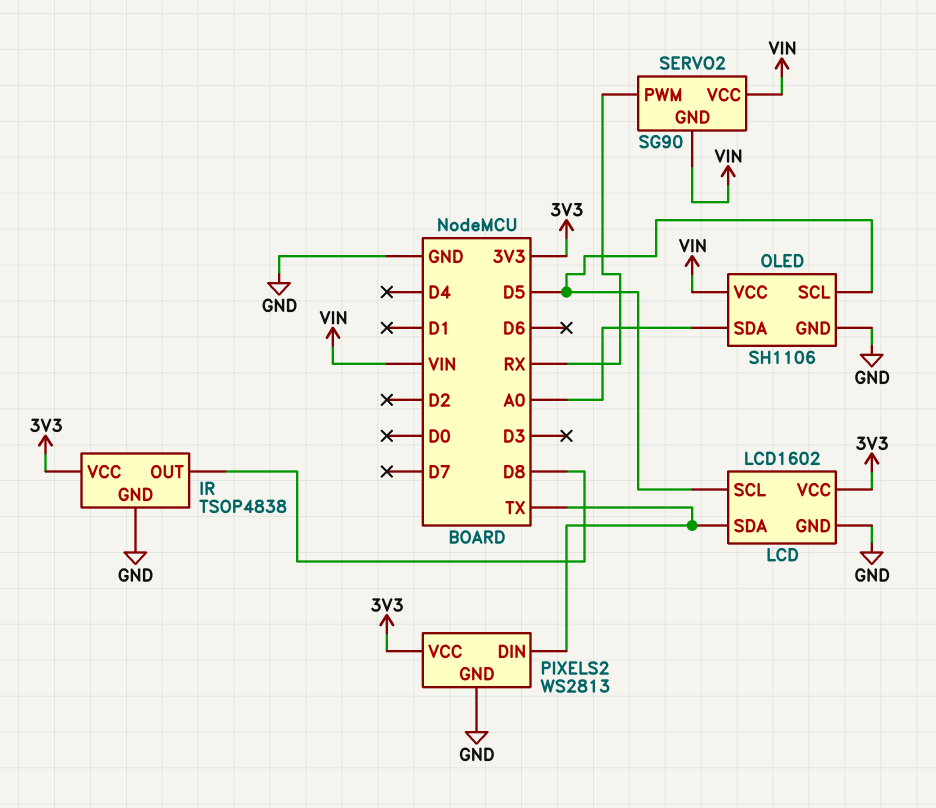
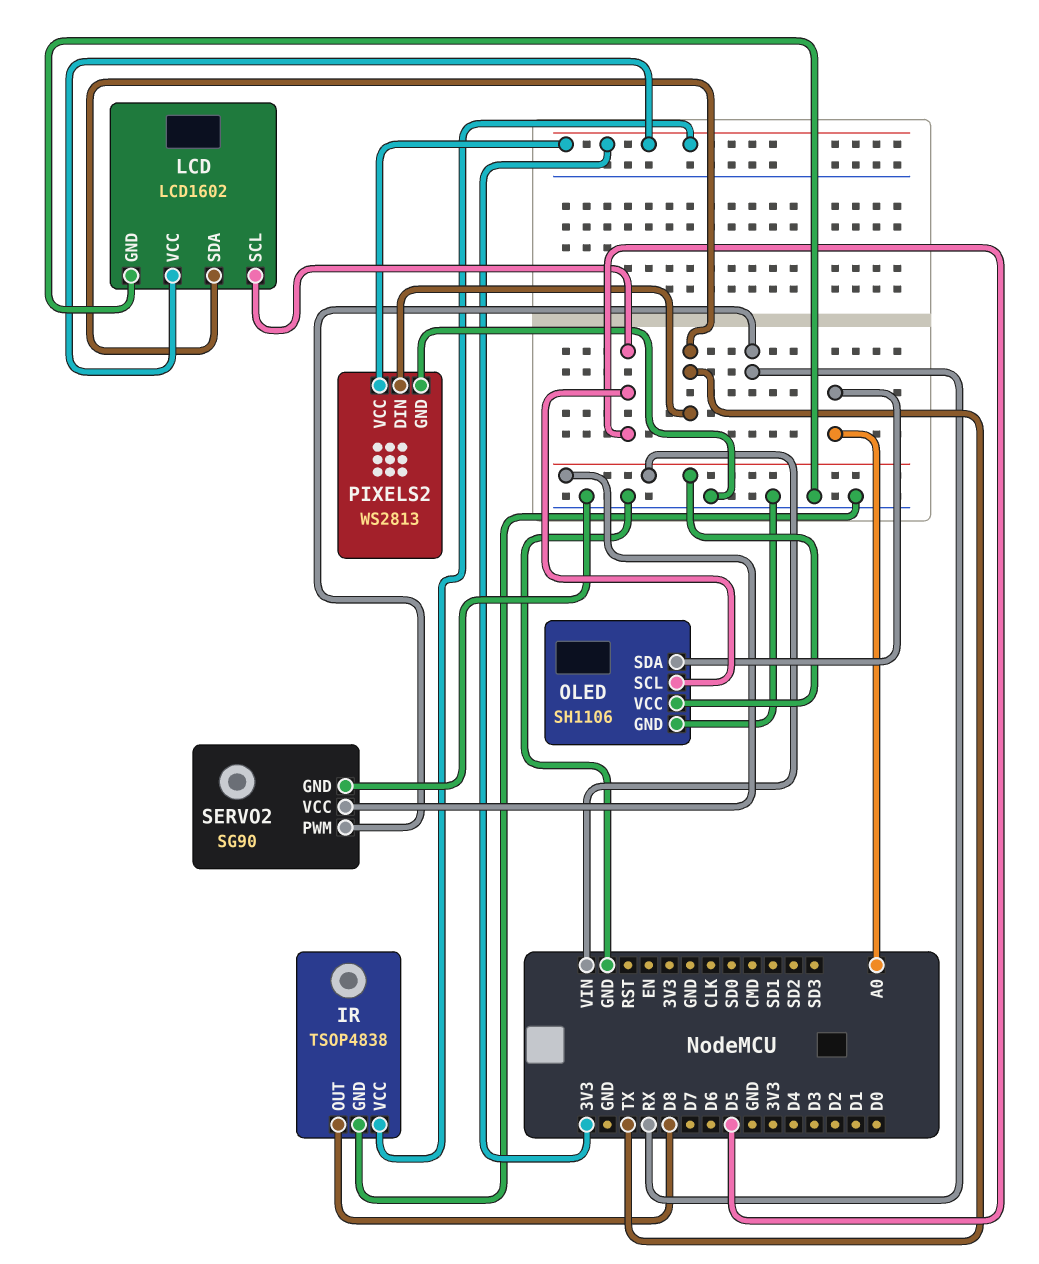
SERVO2 pin GND: VIN -> GND

